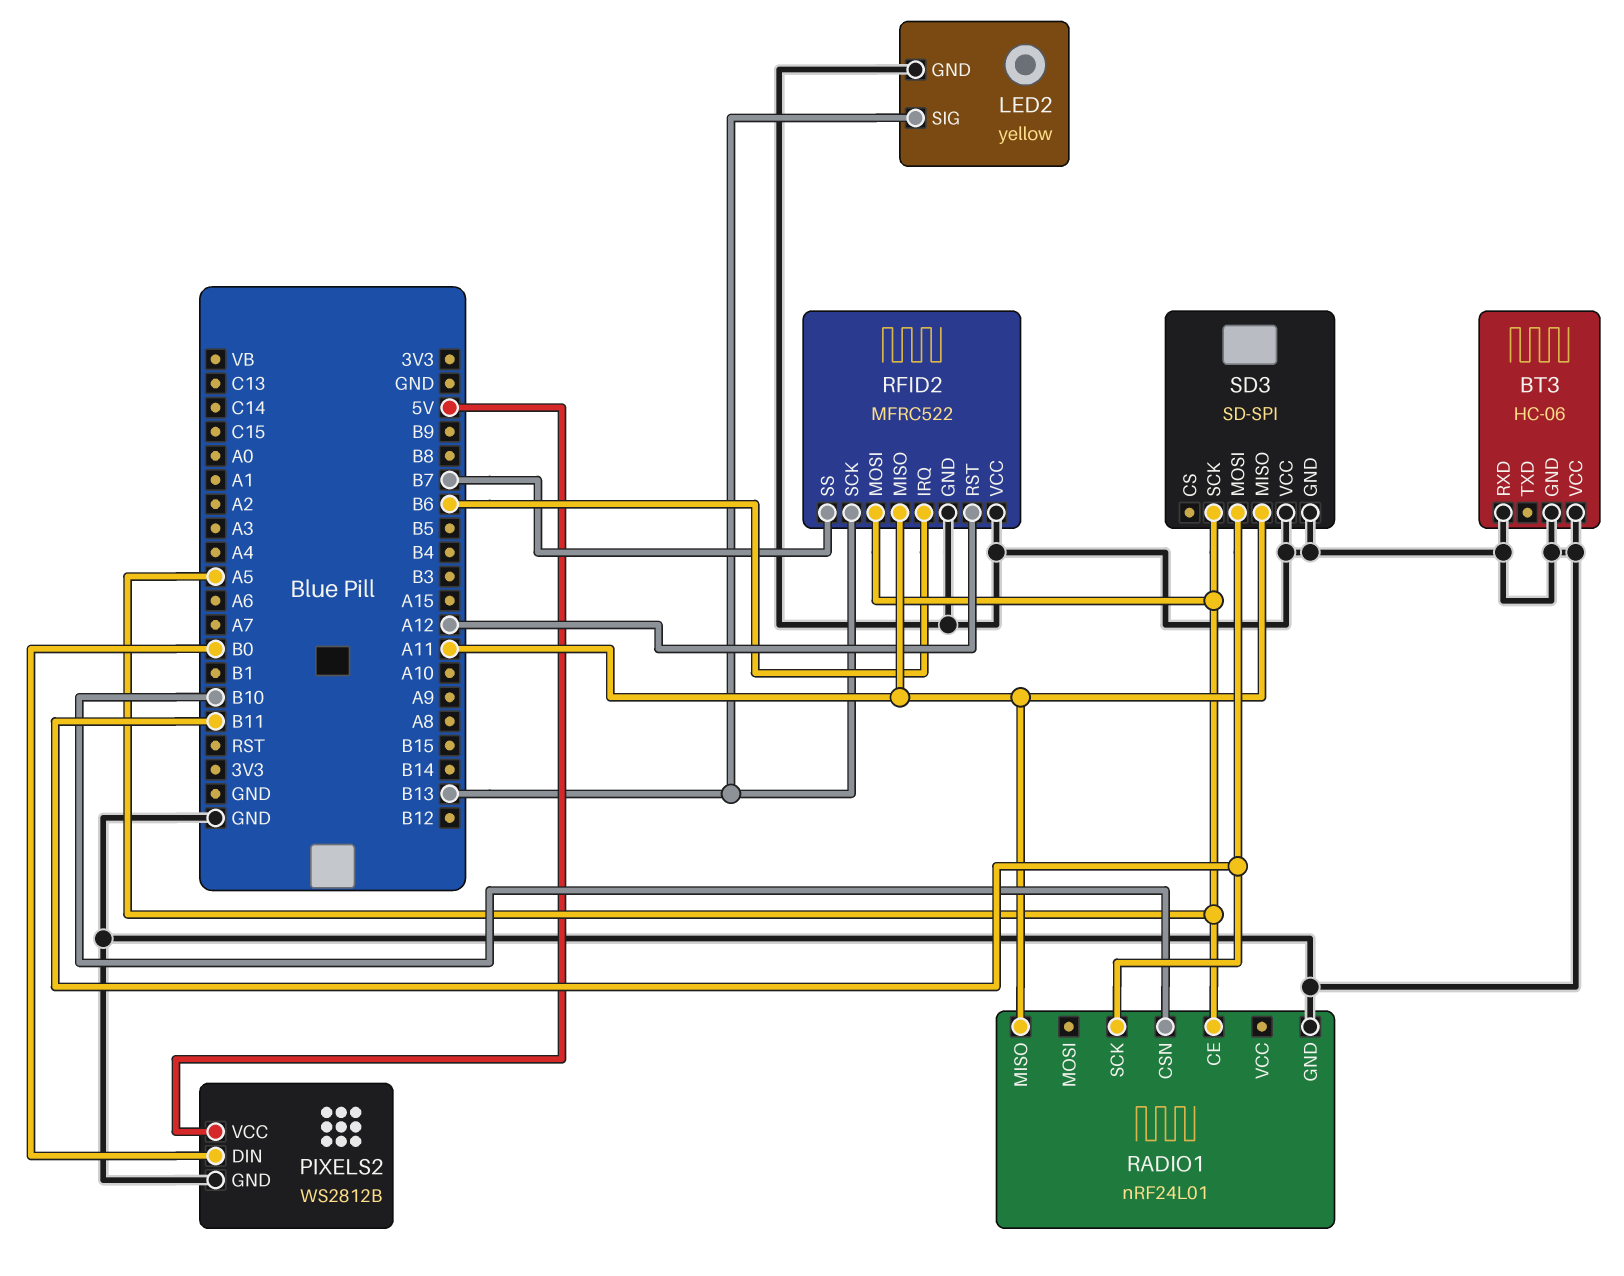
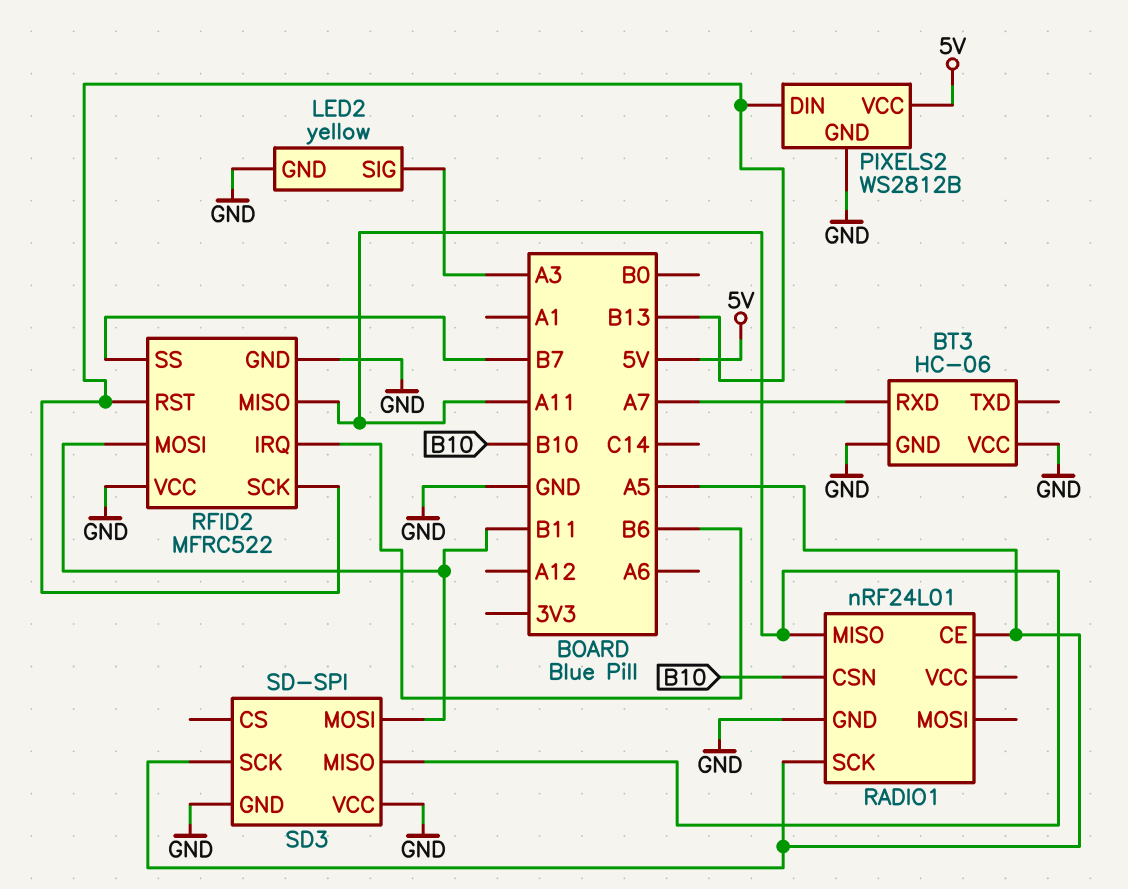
BT3 pin RXD: GND -> A7
LED2 pin SIG: B13 -> A3
PIXELS2 pin DIN: B0 -> B13
RADIO1 pin SCK: B11 -> A5
RFID2 pin MOSI: A5 -> B11
RFID2 pin RST: A12 -> B13

